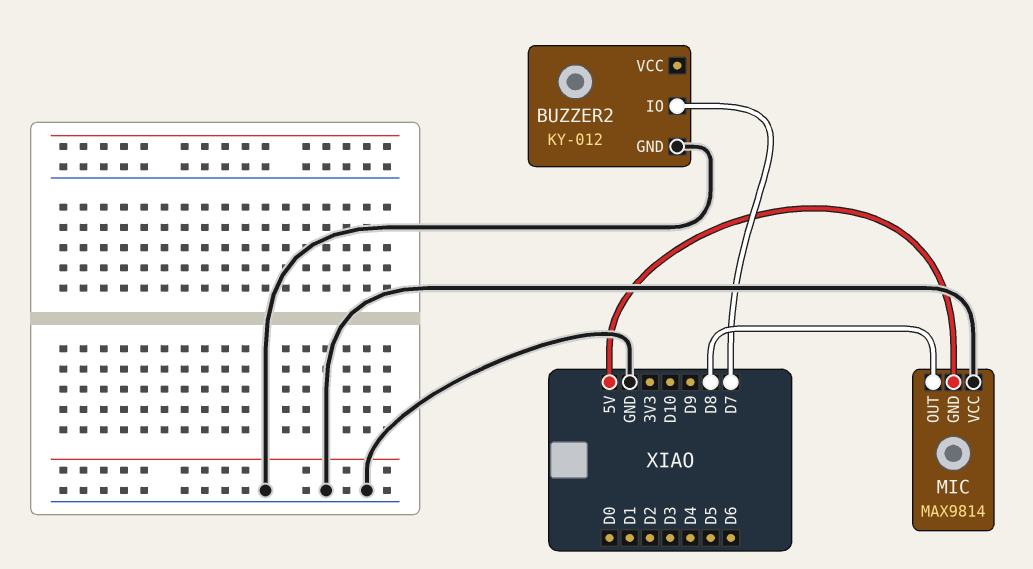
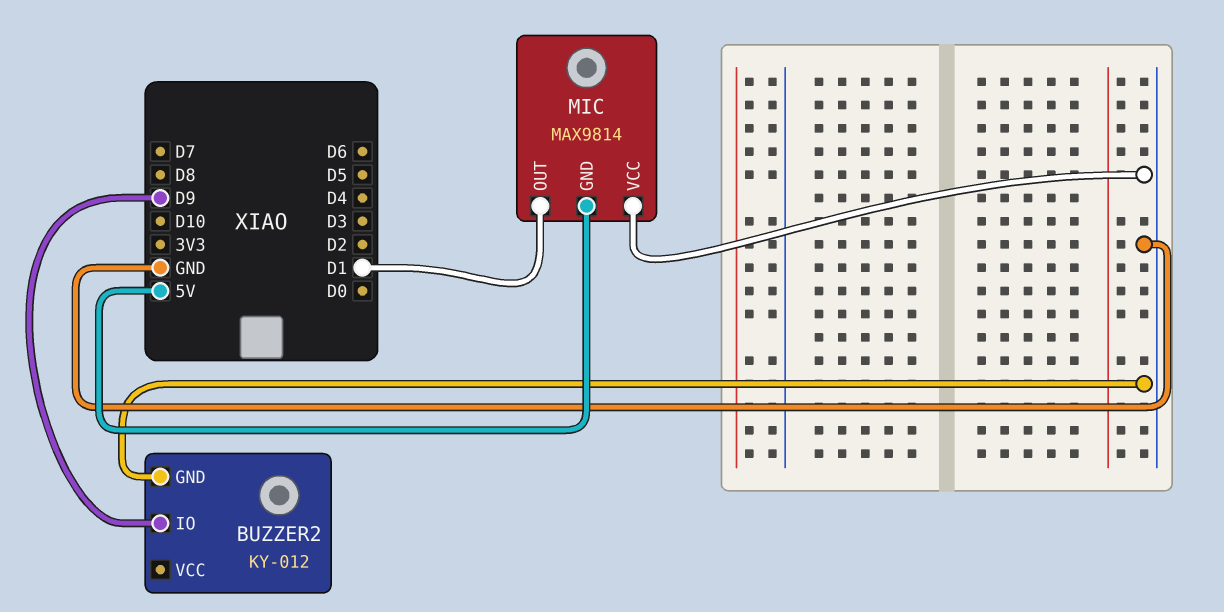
BUZZER2 pin IO: D7 -> D9
MIC pin OUT: D8 -> D1

